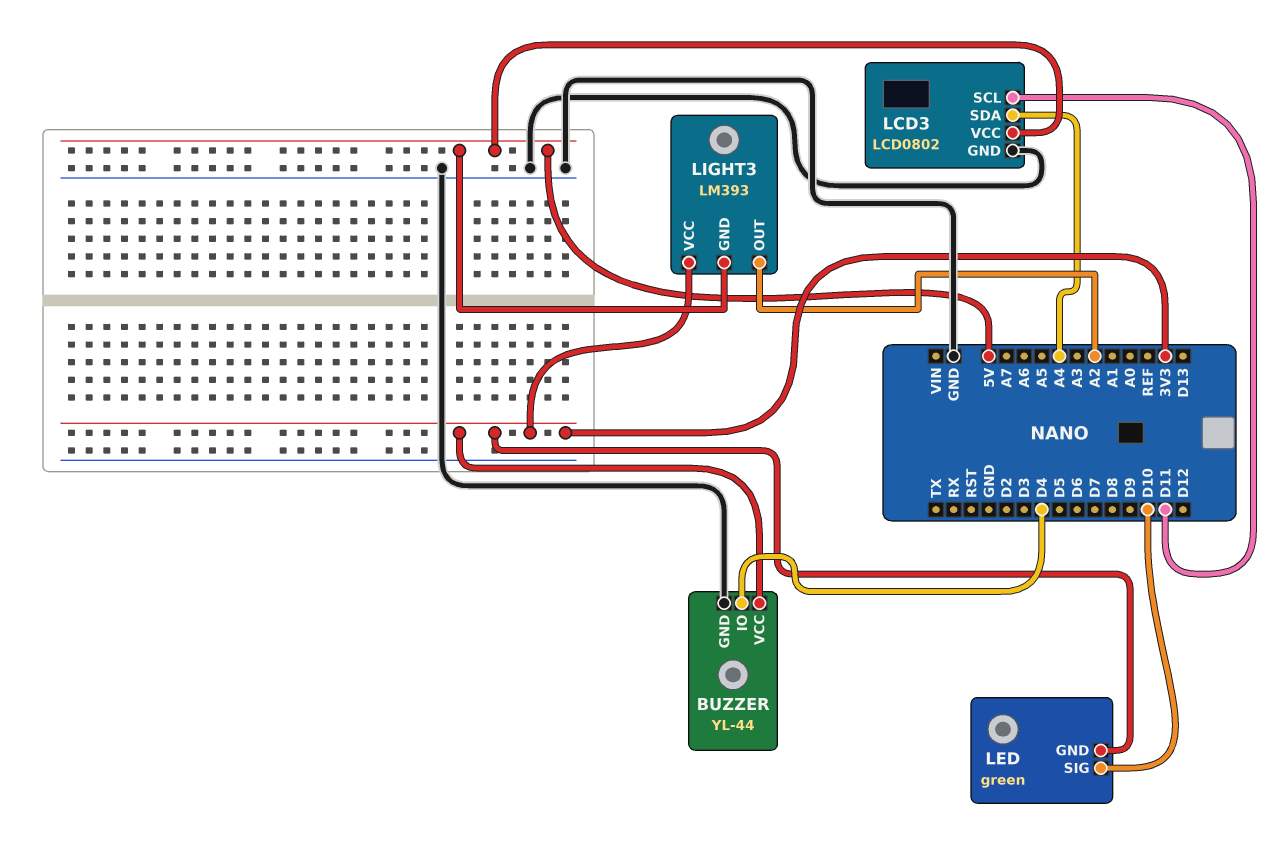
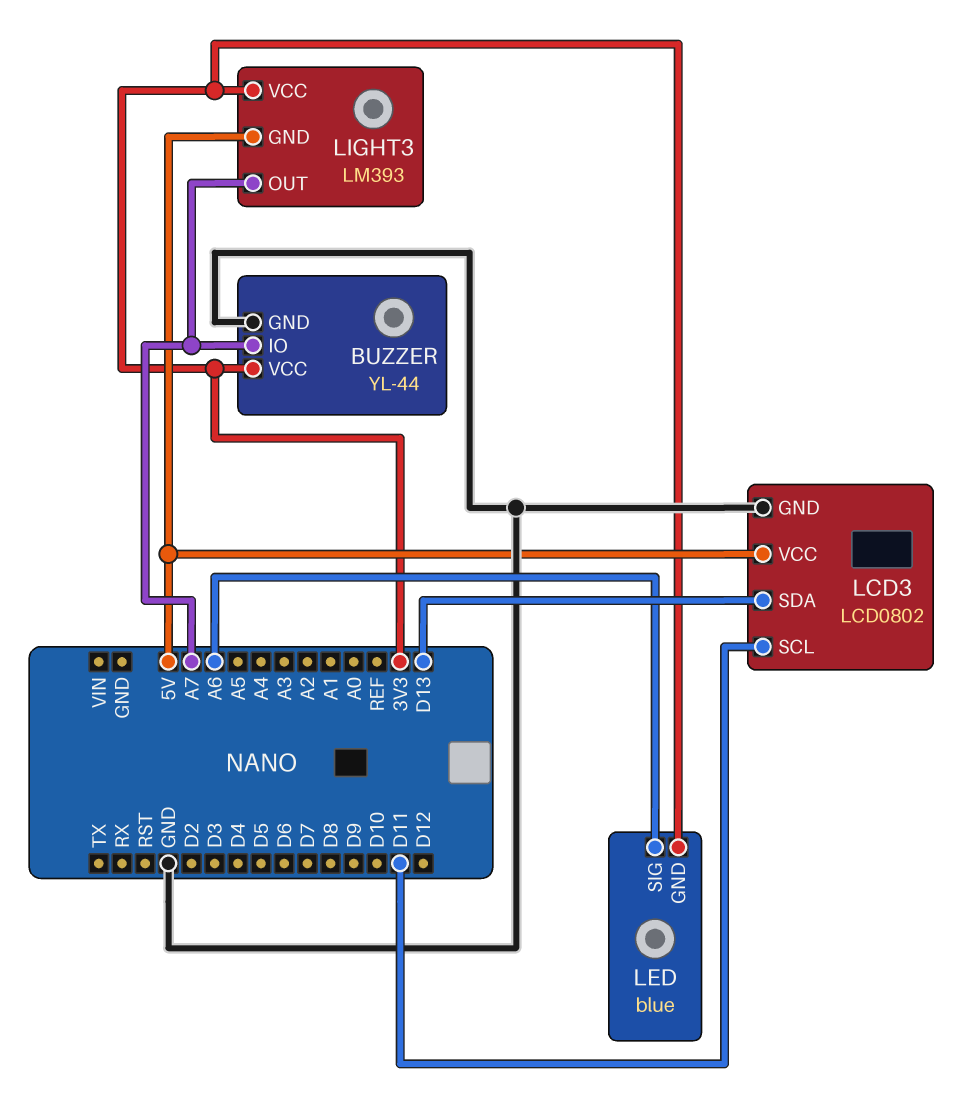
BUZZER pin IO: D4 -> A7
LCD3 pin SDA: A4 -> D13
LED: green -> blue
LED pin SIG: D10 -> A6
LIGHT3 pin OUT: A2 -> A7

